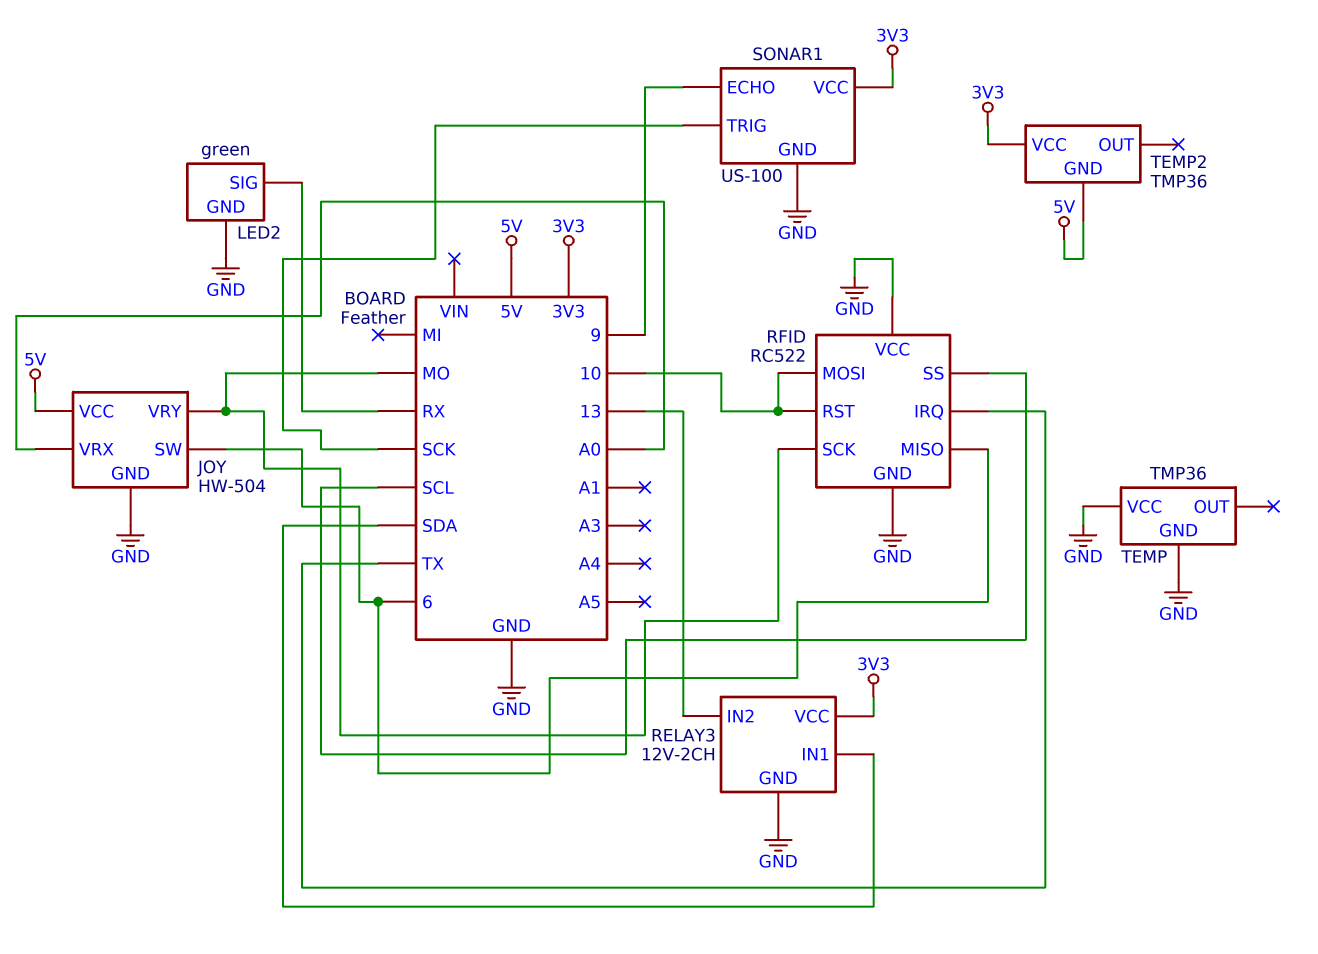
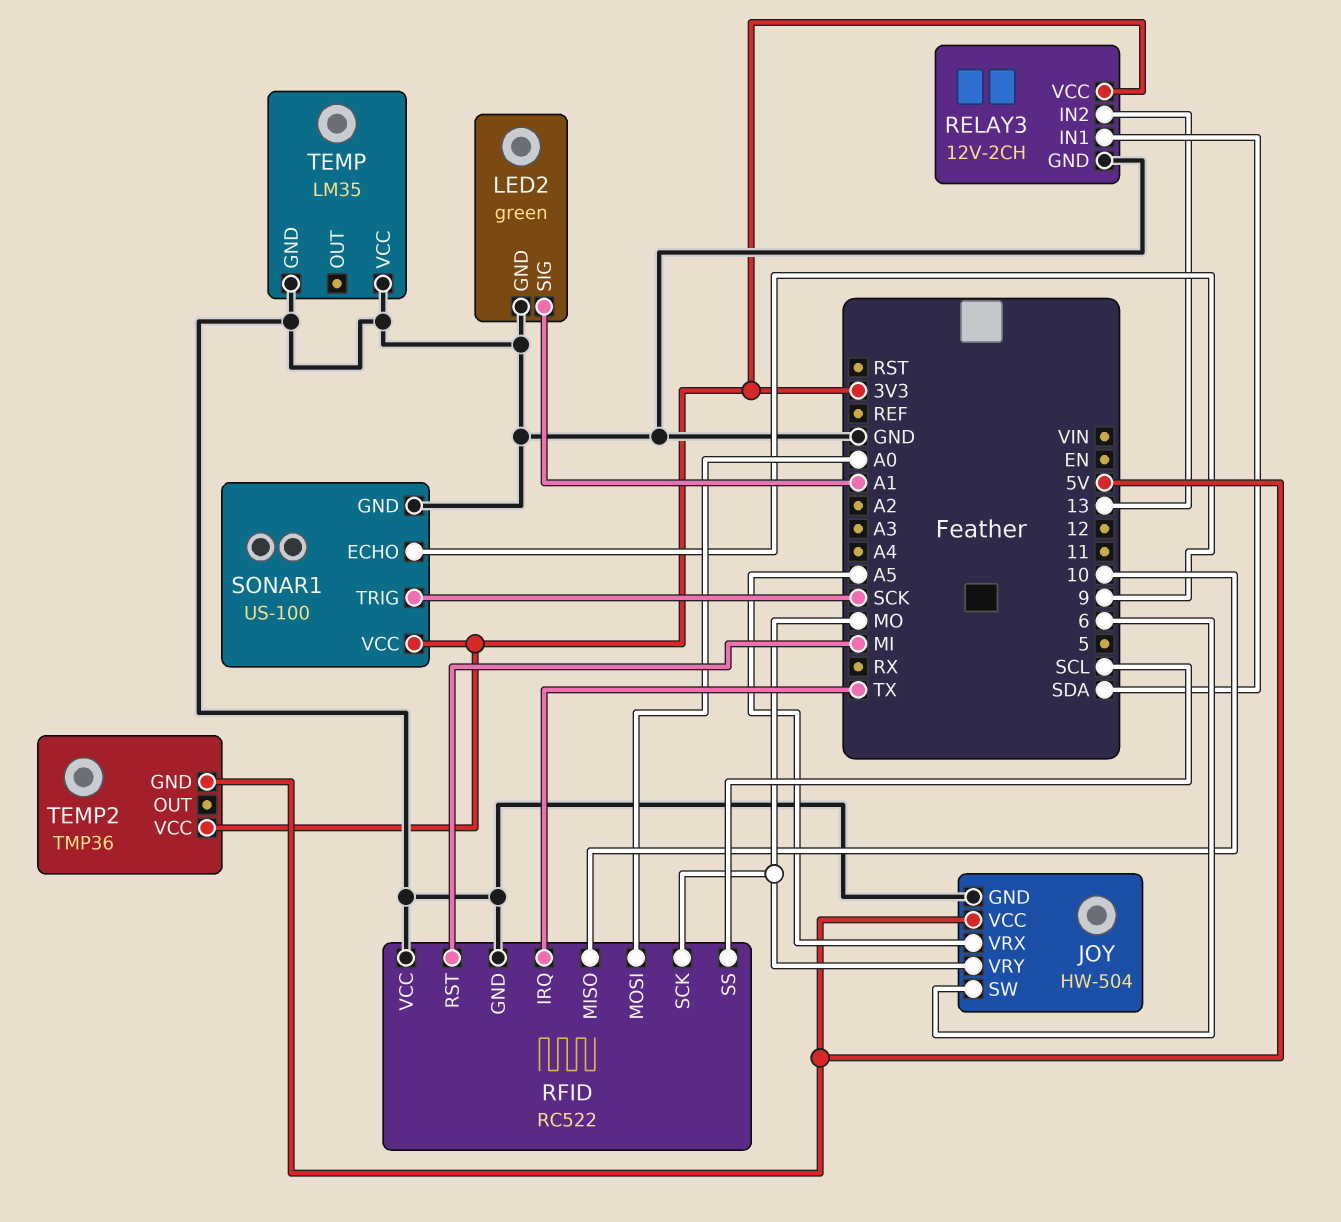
JOY pin VRX: A0 -> A5
LED2 pin SIG: RX -> A1
RFID pin MISO: 6 -> 10
RFID pin MOSI: 10 -> A0
RFID pin RST: 10 -> MI
TEMP: TMP36 -> LM35

